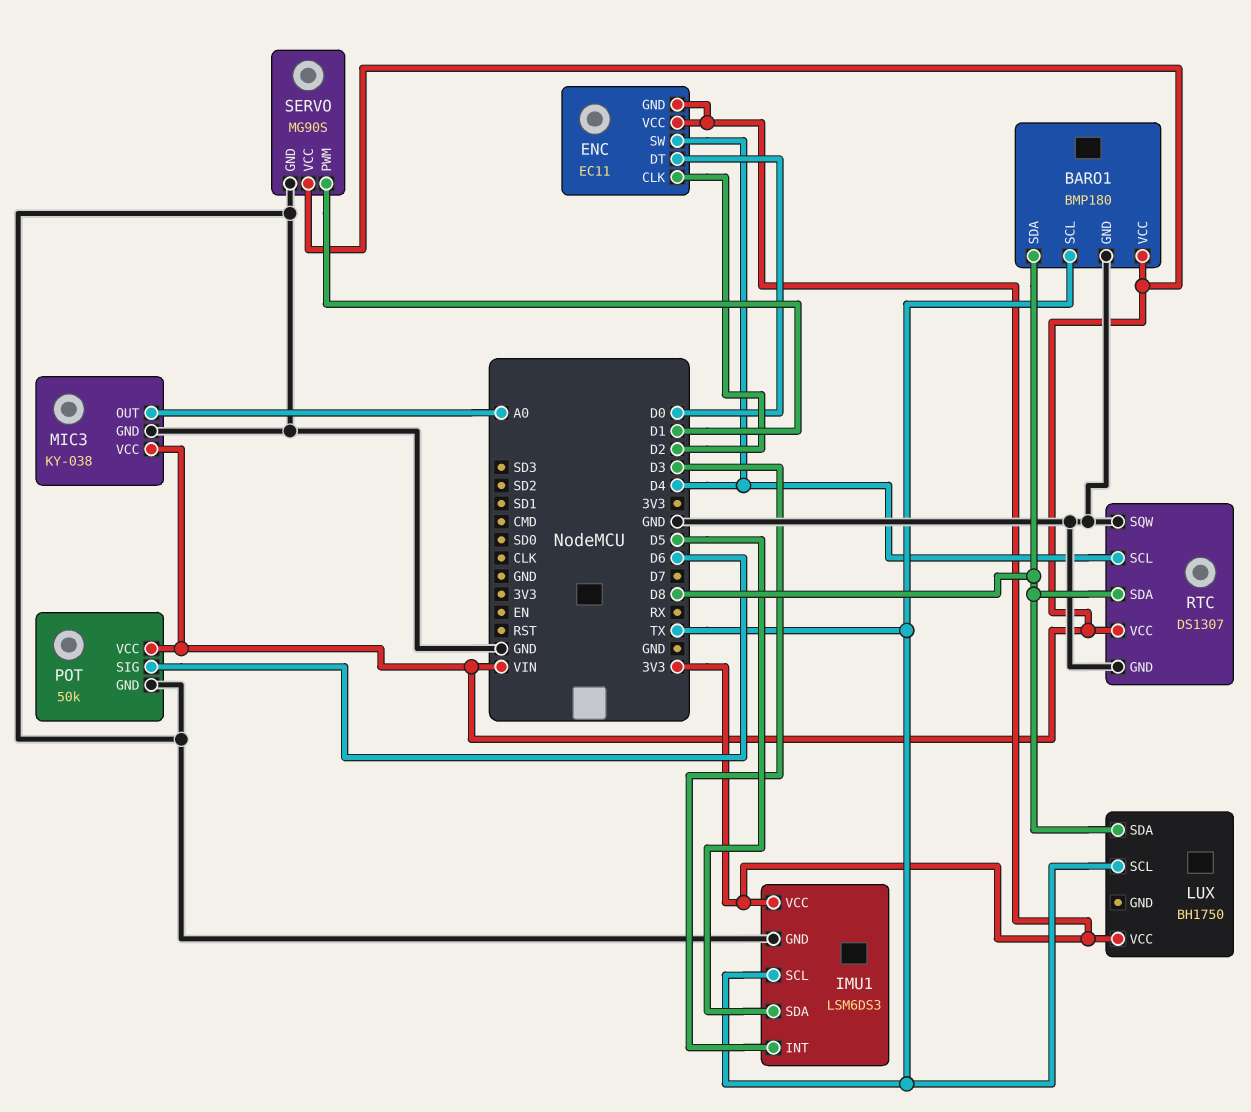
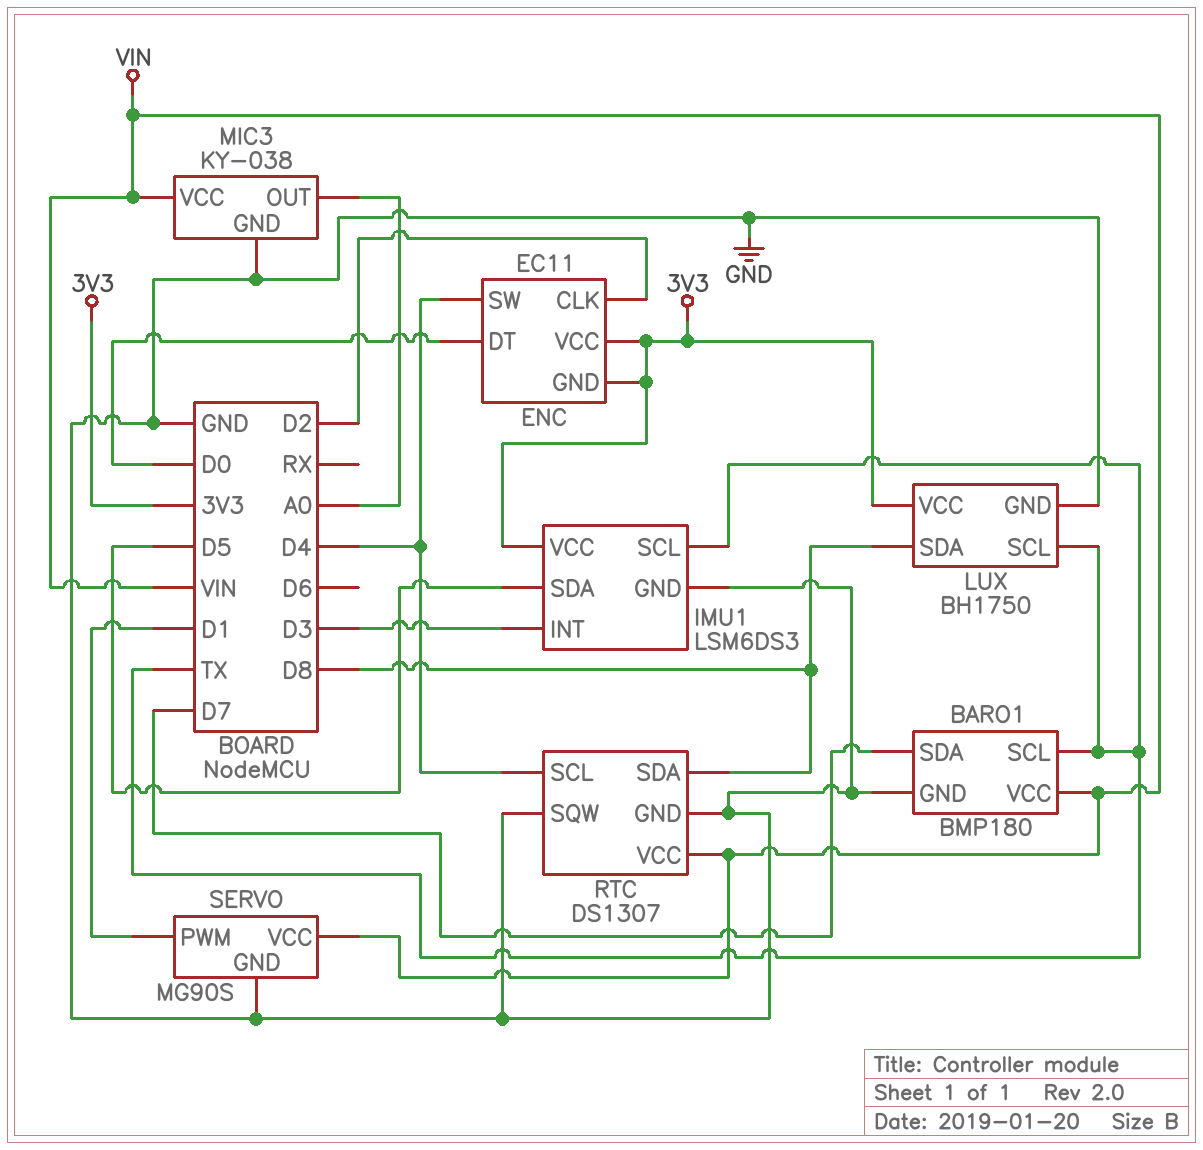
BARO1 pin SDA: D8 -> D7
LUX pin GND: none -> GND
POT: 50k -> none
POT pin GND: GND -> none
POT pin SIG: D6 -> none
POT pin VCC: VIN -> none

